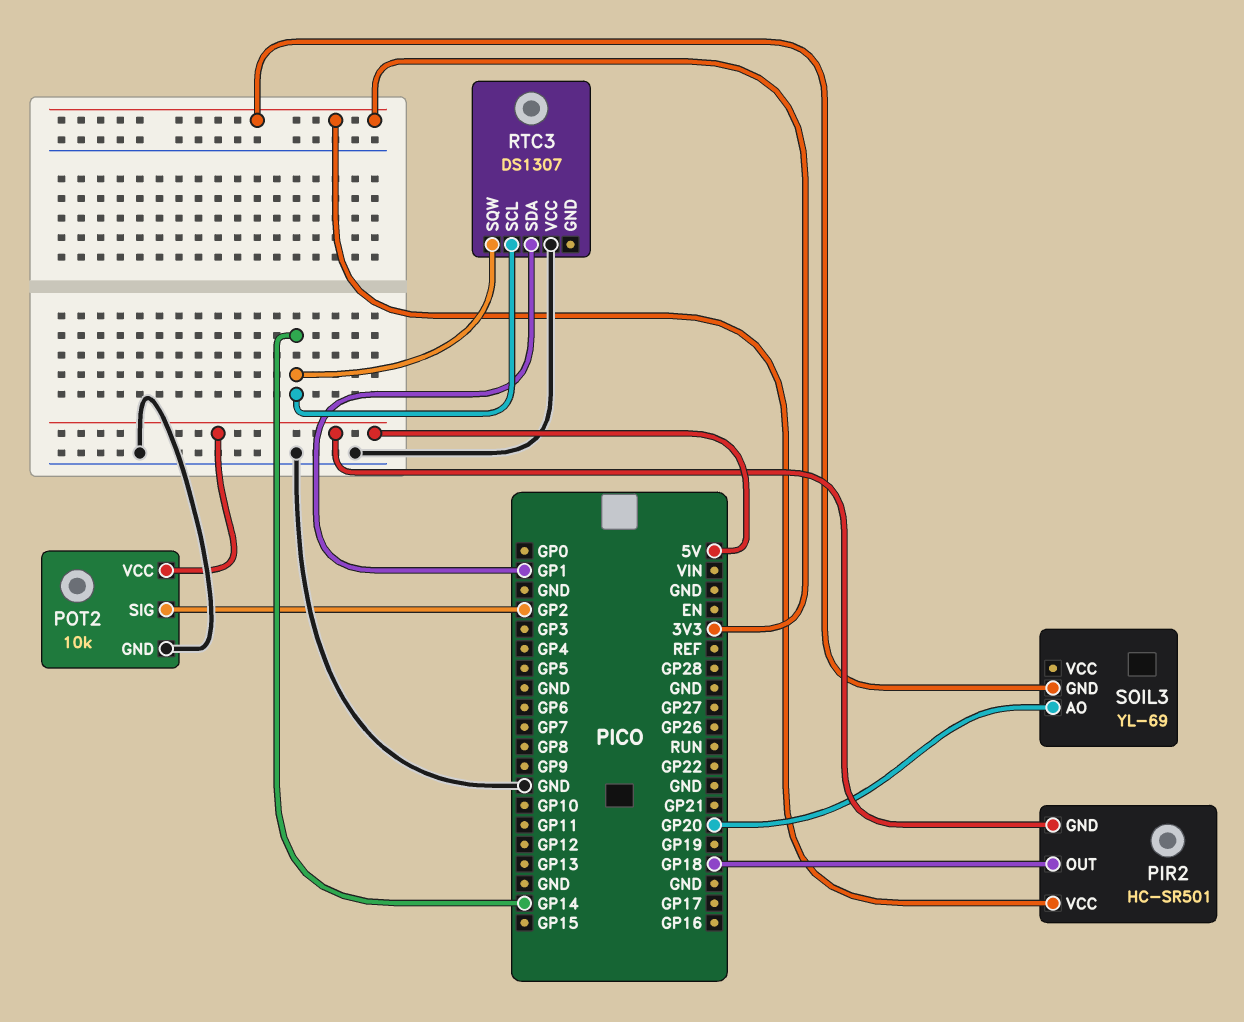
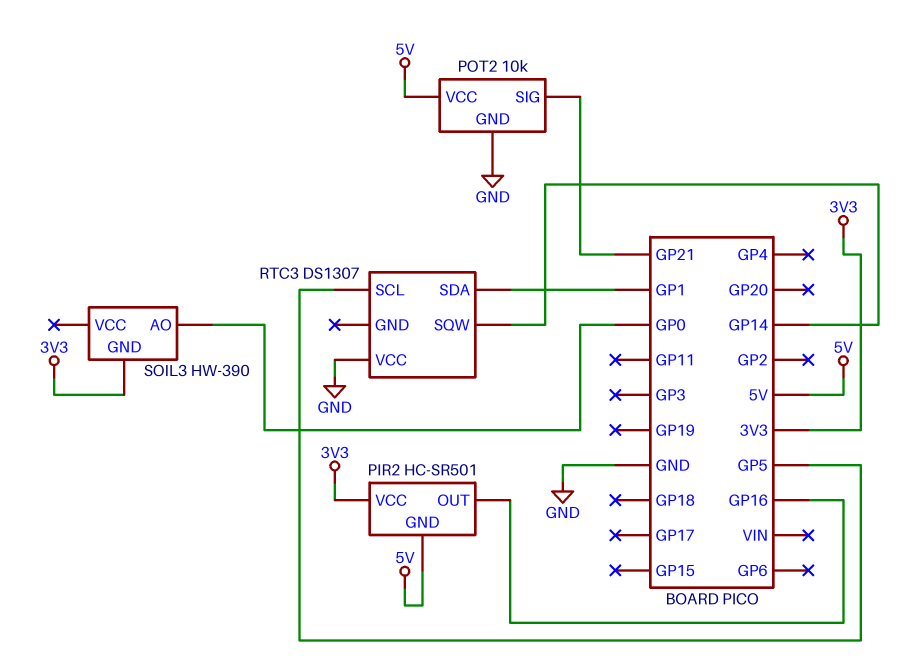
PIR2 pin OUT: GP18 -> GP16
POT2 pin SIG: GP2 -> GP21
RTC3 pin SCL: GP14 -> GP5
SOIL3: YL-69 -> HW-390
SOIL3 pin AO: GP20 -> GP0

